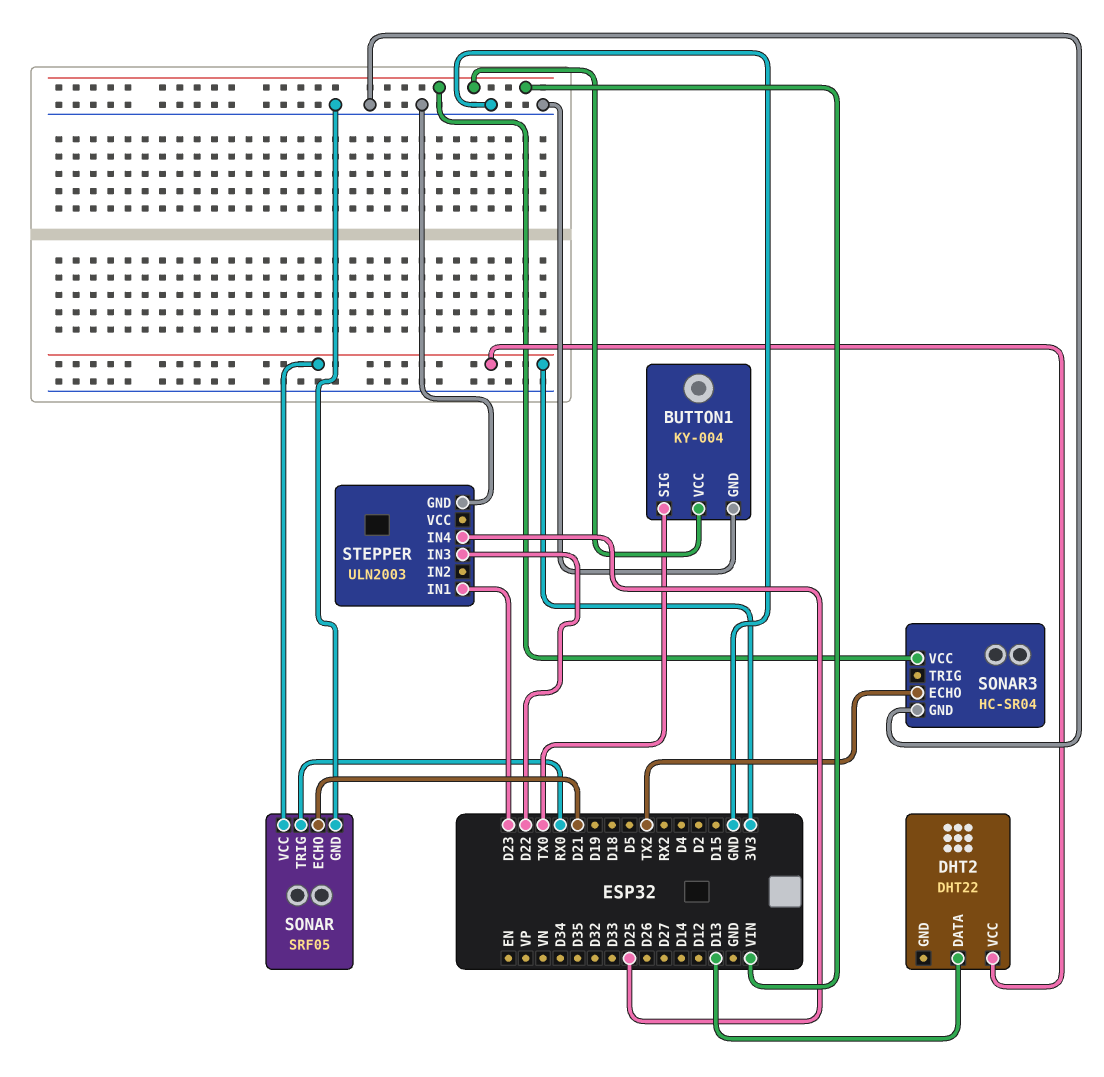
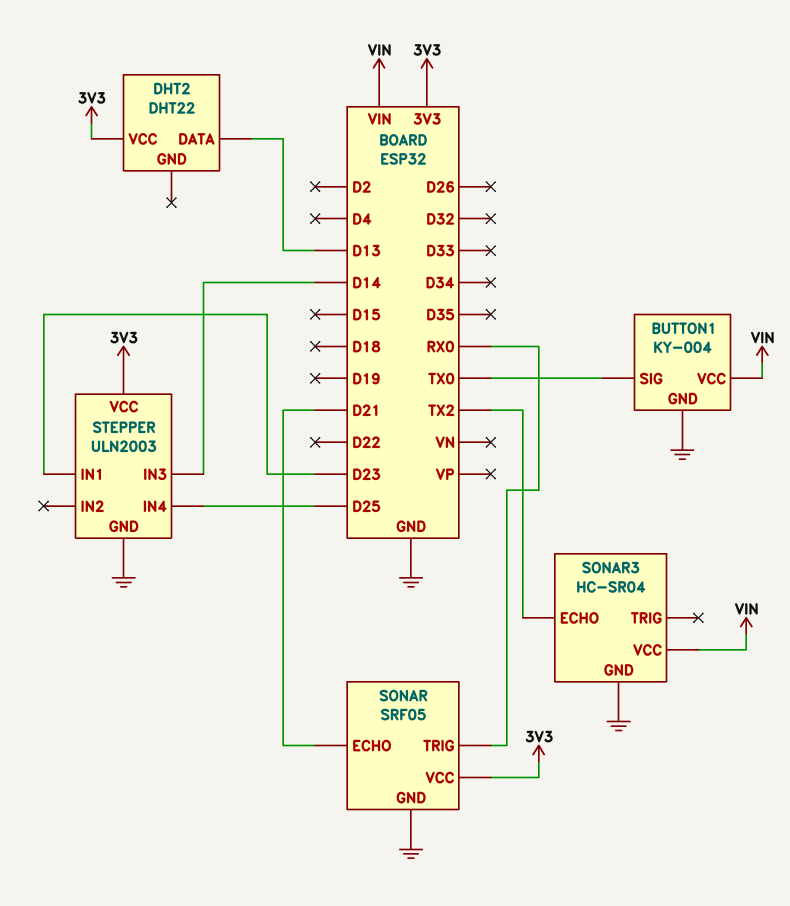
STEPPER pin IN3: D22 -> D14
STEPPER pin VCC: none -> 3V3

